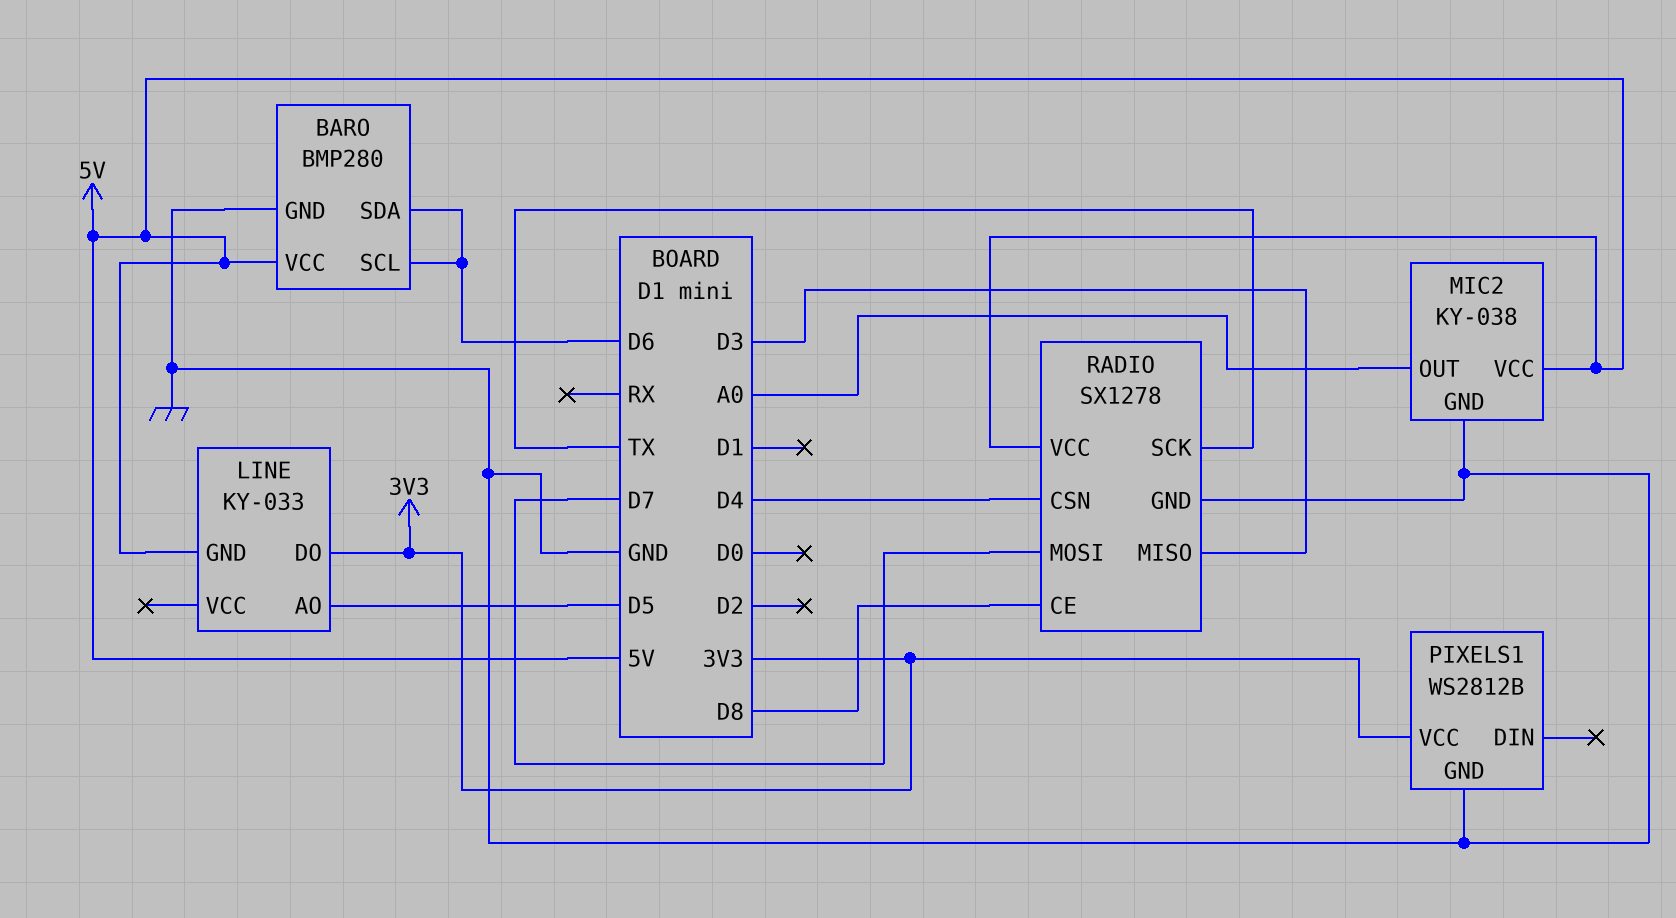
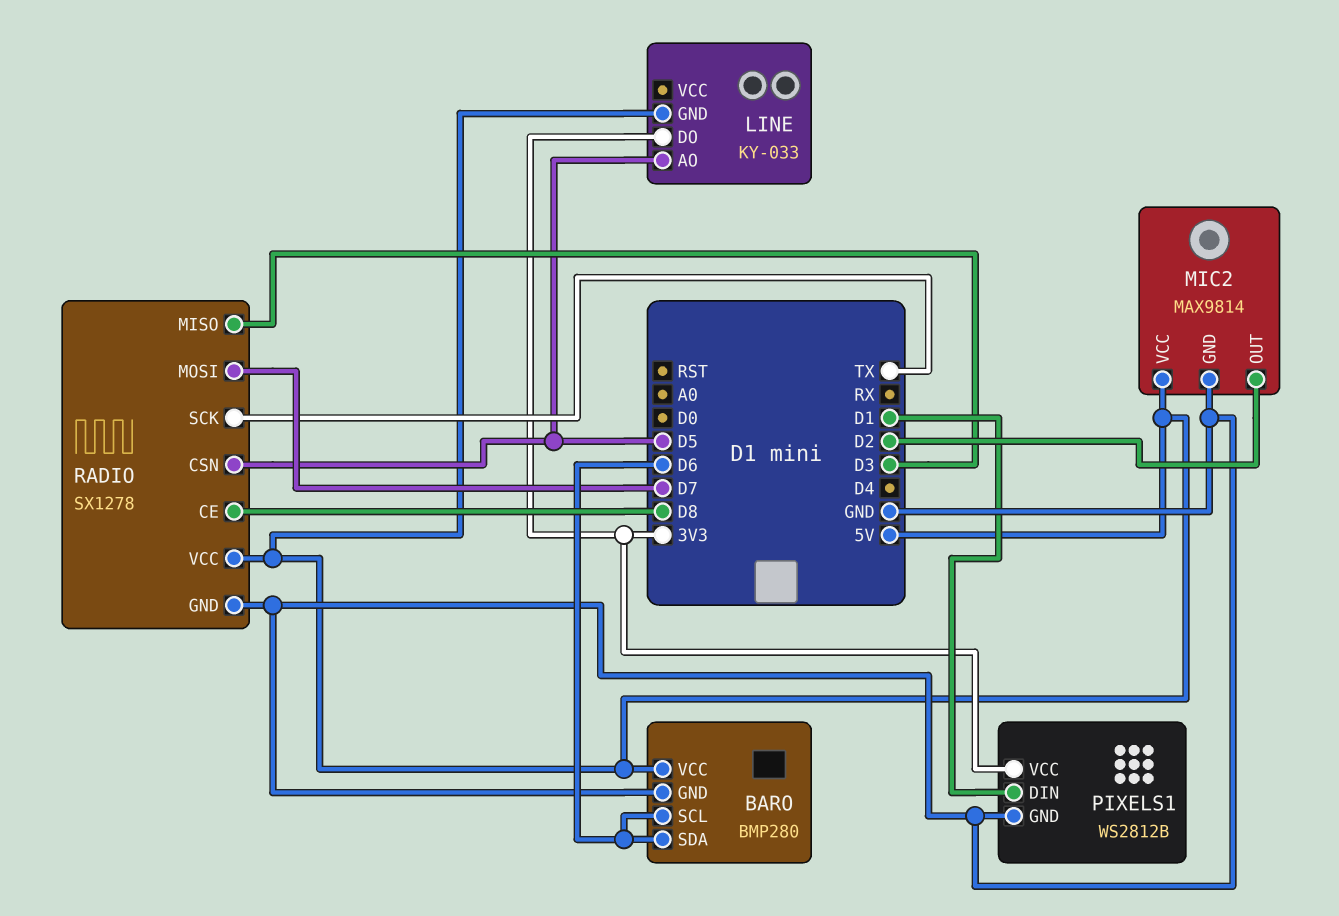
MIC2: KY-038 -> MAX9814
MIC2 pin OUT: A0 -> D2
PIXELS1 pin DIN: none -> D1
RADIO pin CSN: D4 -> D5

